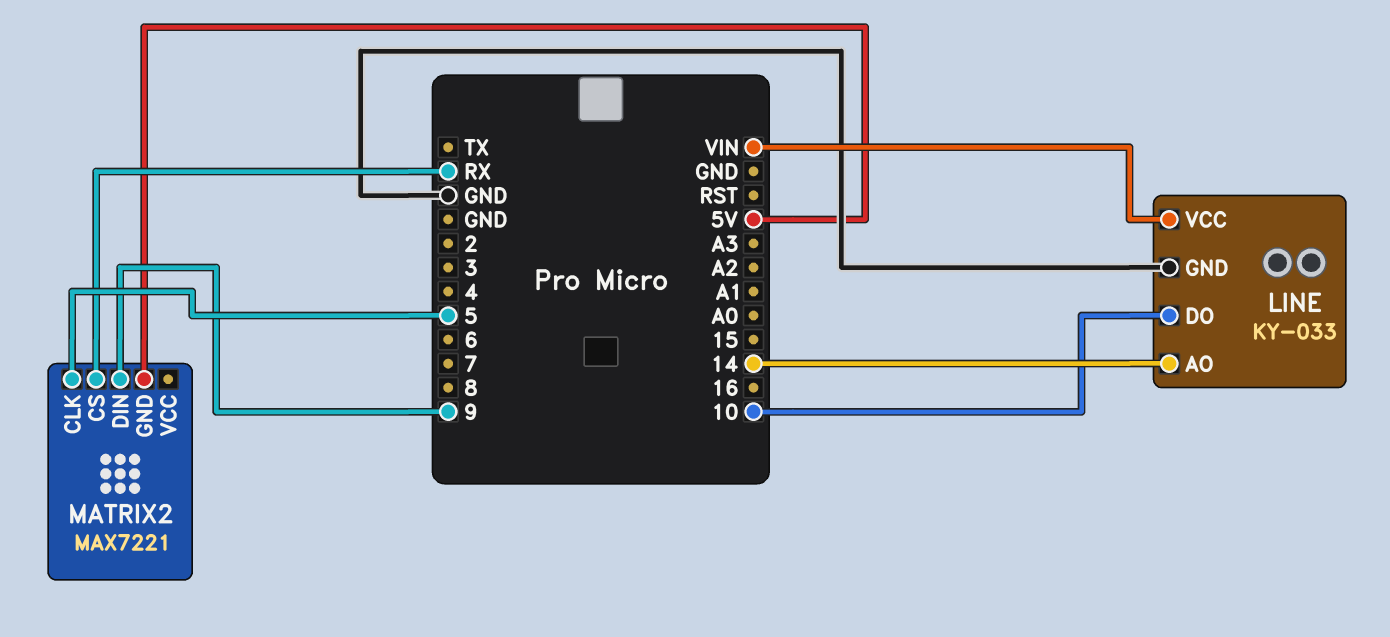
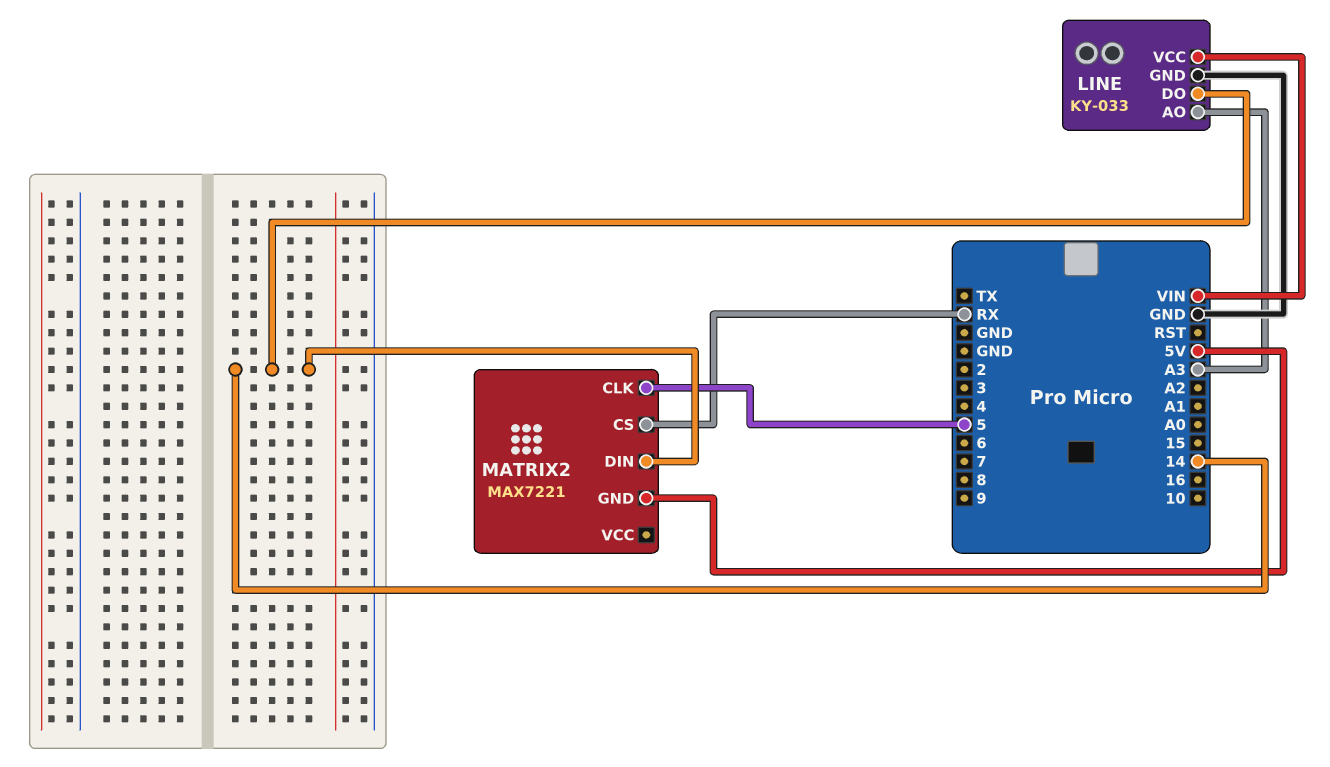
LINE pin AO: 14 -> A3
LINE pin DO: 10 -> 14
MATRIX2 pin DIN: 9 -> 14

